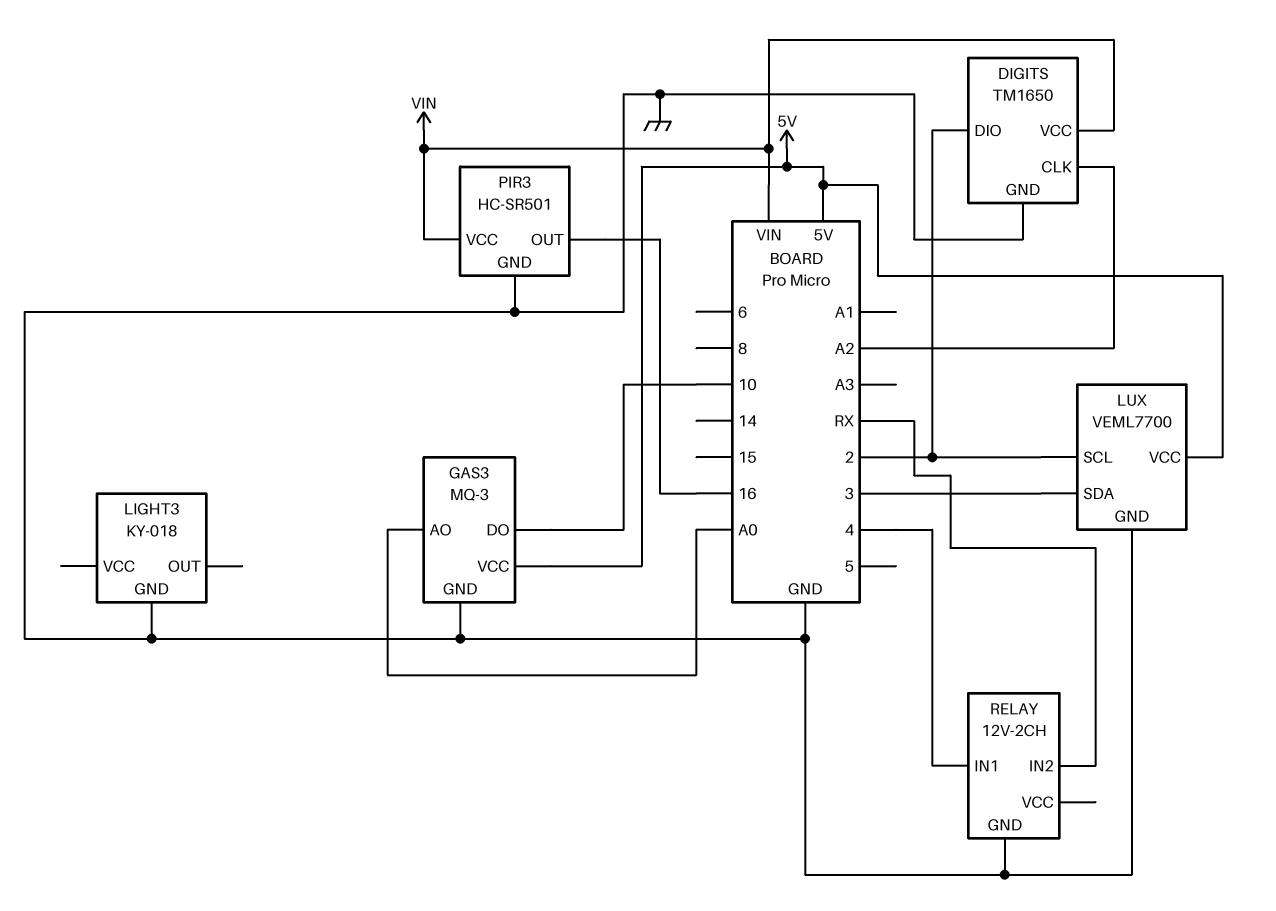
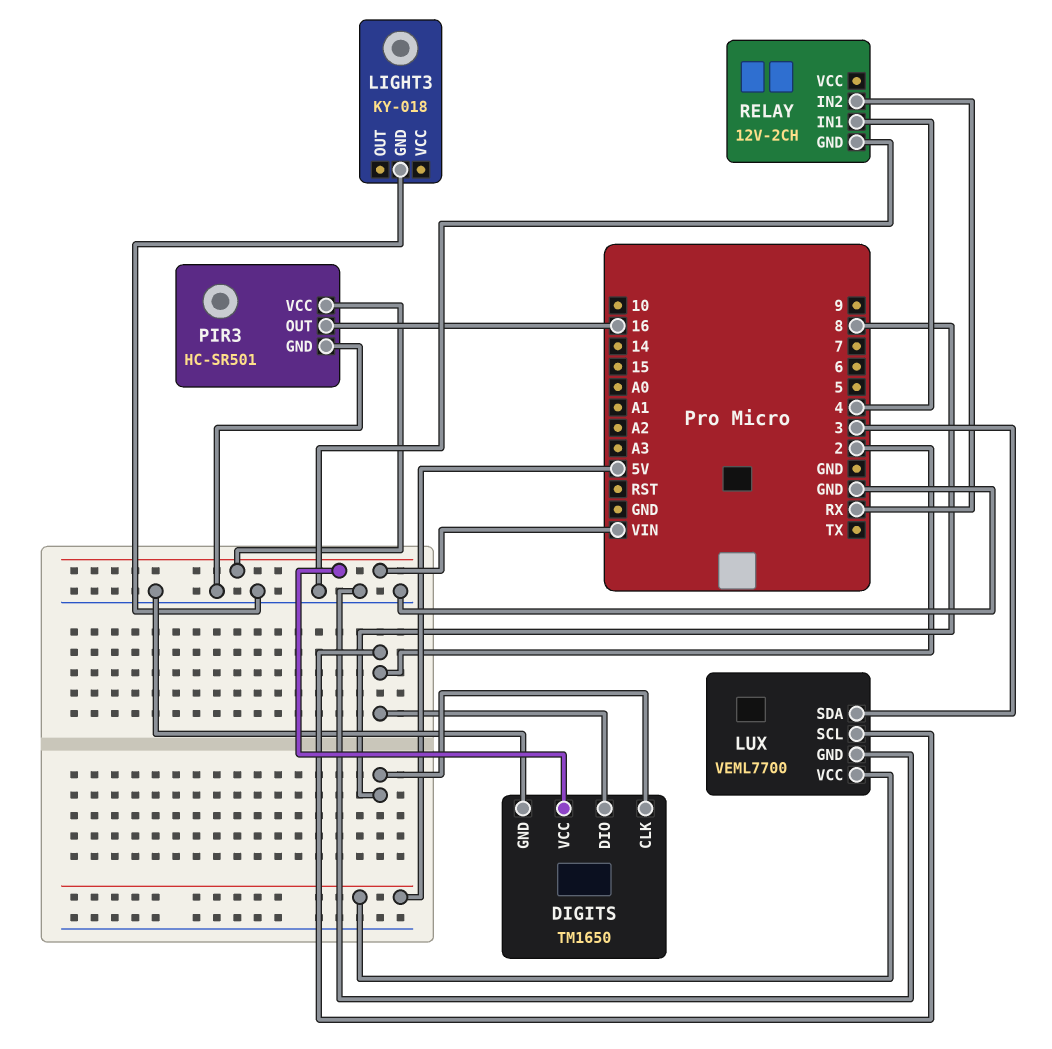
DIGITS pin CLK: A2 -> 8
GAS3: MQ-3 -> none
GAS3 pin AO: A0 -> none
GAS3 pin DO: 10 -> none
GAS3 pin GND: GND -> none
GAS3 pin VCC: 5V -> none

